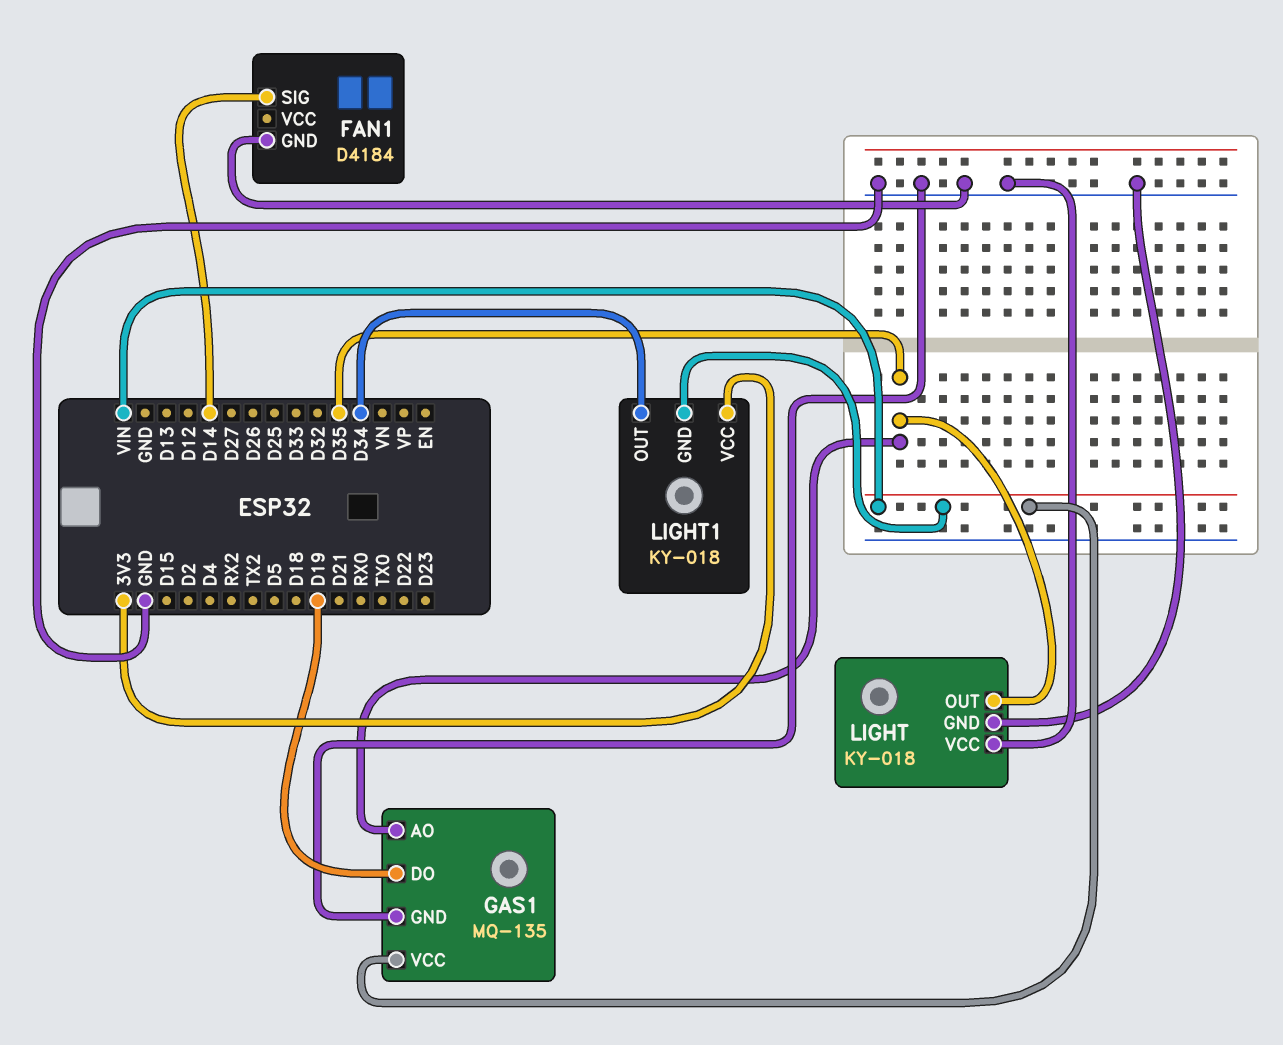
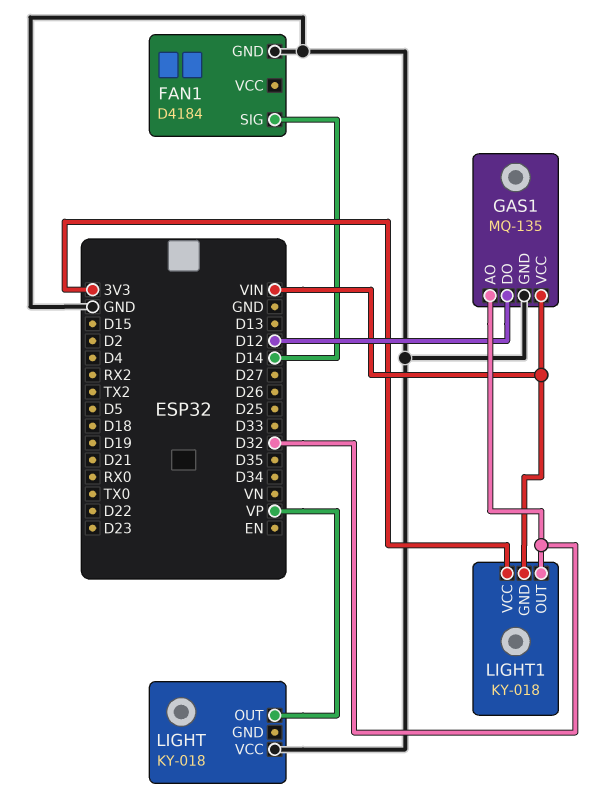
GAS1 pin AO: D35 -> D32
GAS1 pin DO: D19 -> D12
LIGHT pin GND: GND -> none
LIGHT pin OUT: D35 -> VP
LIGHT1 pin OUT: D34 -> D32

